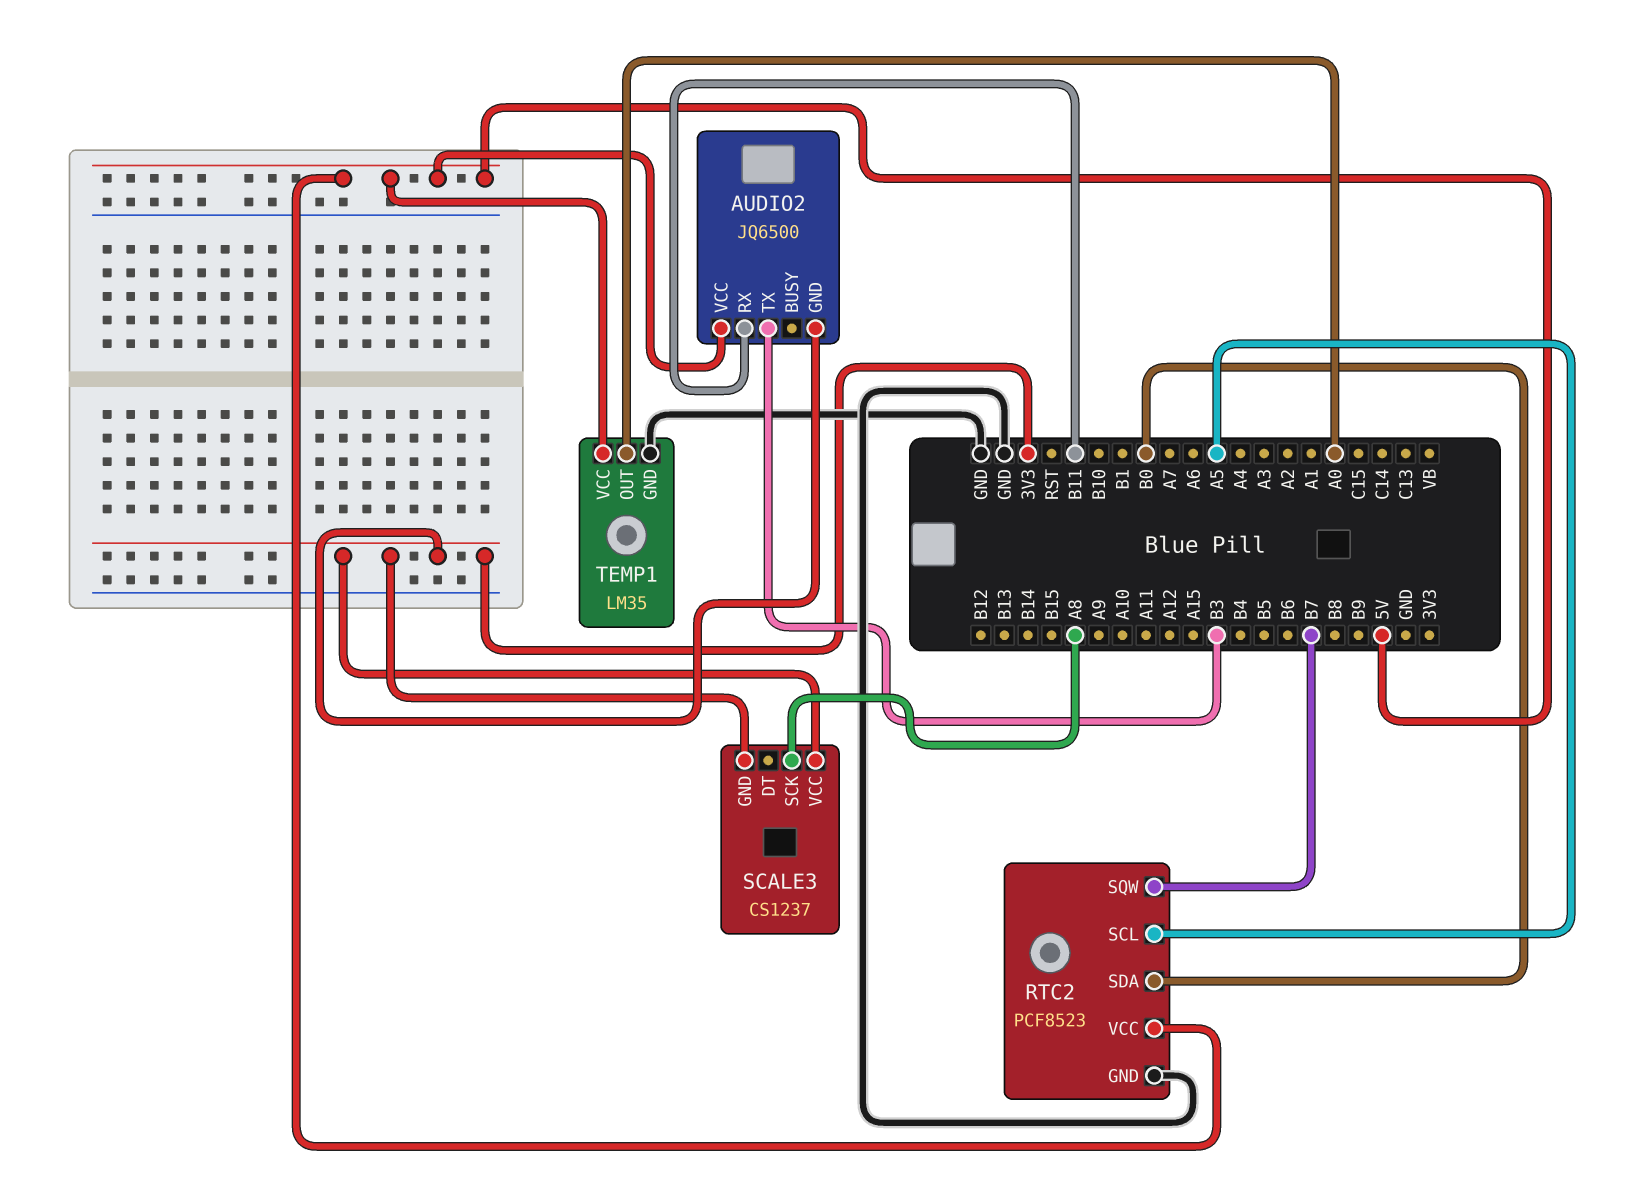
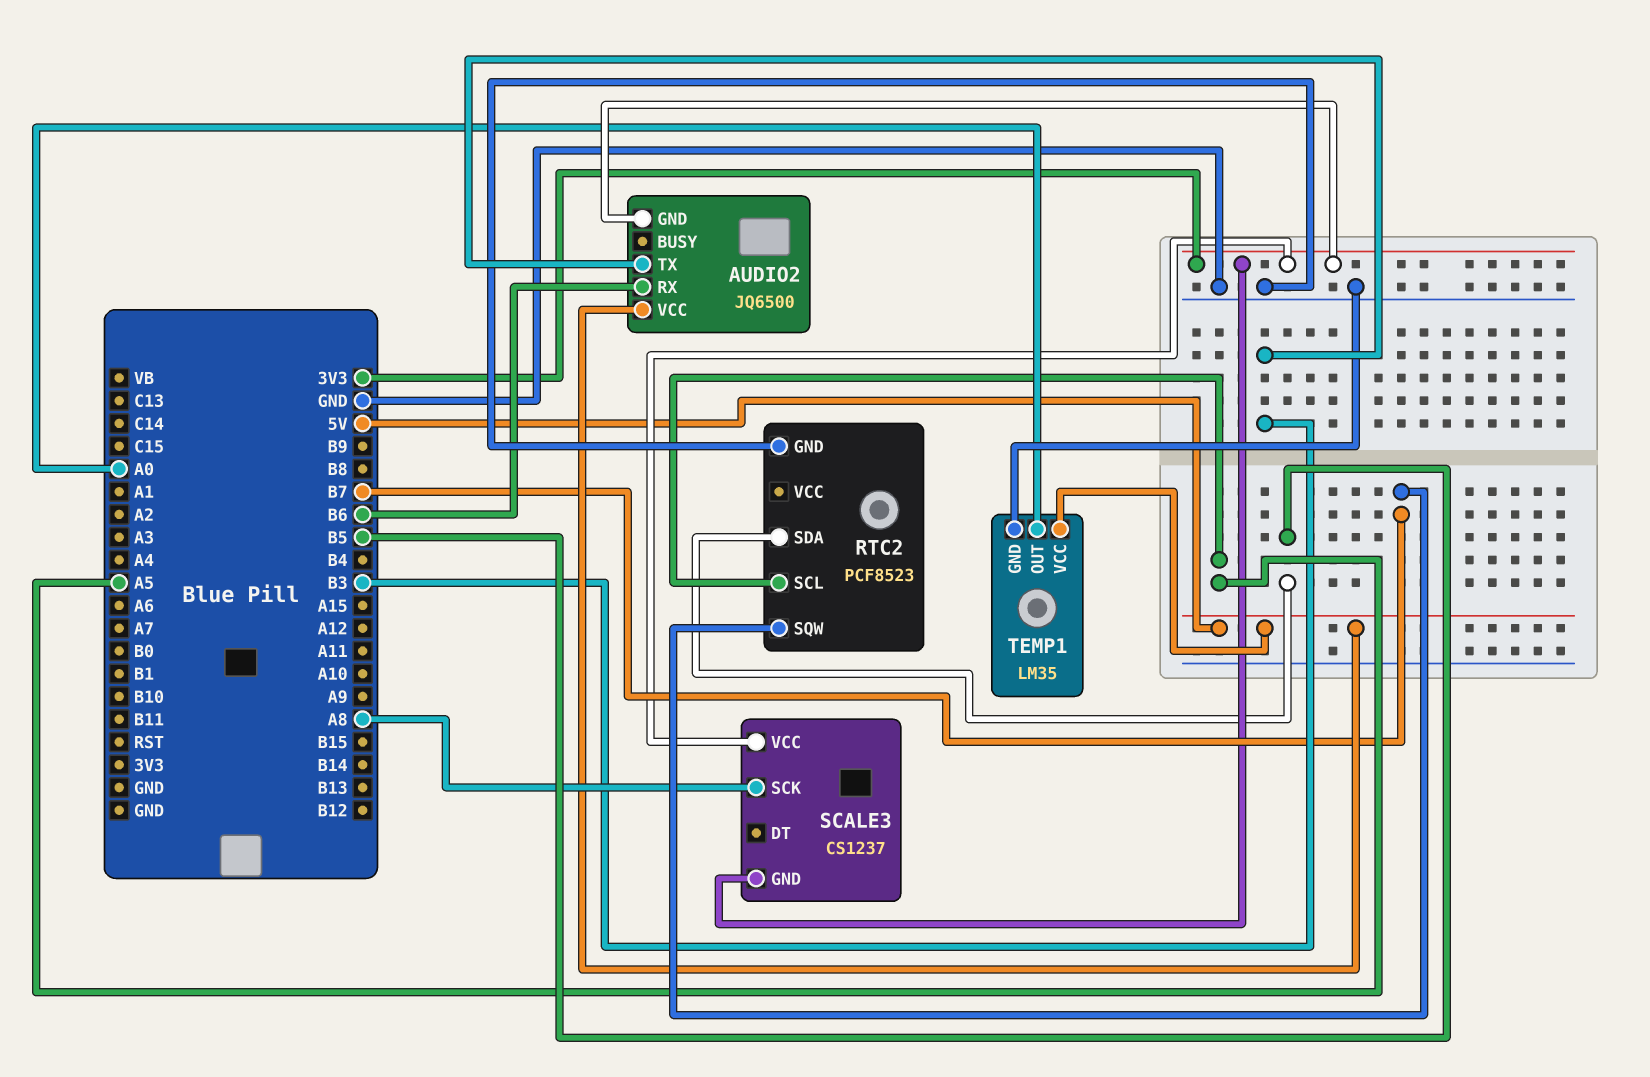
AUDIO2 pin RX: B11 -> B6
RTC2 pin SDA: B0 -> B5
RTC2 pin VCC: 5V -> none

